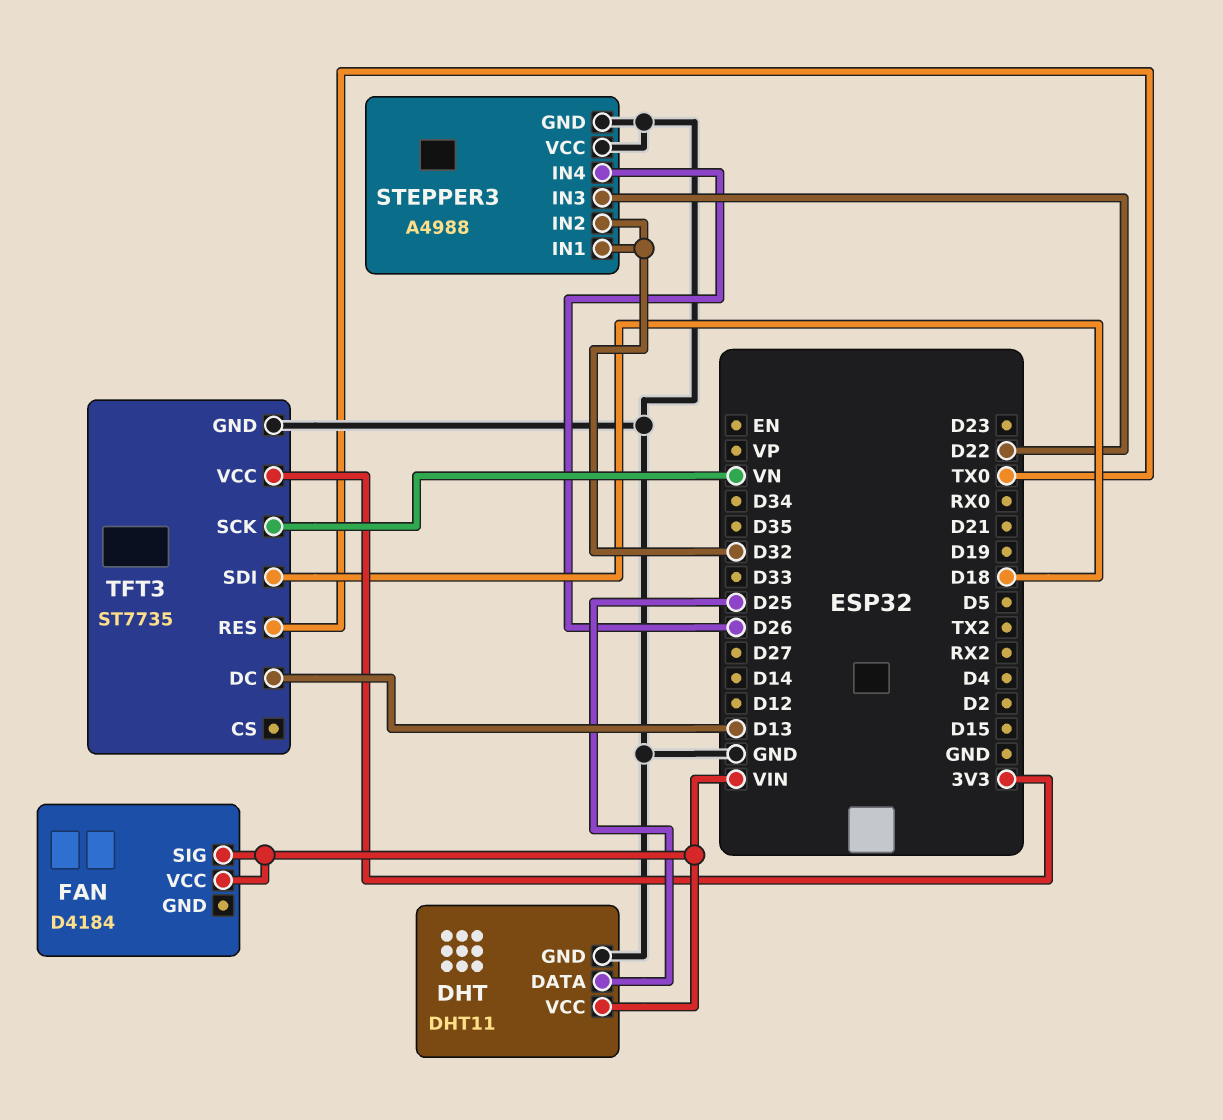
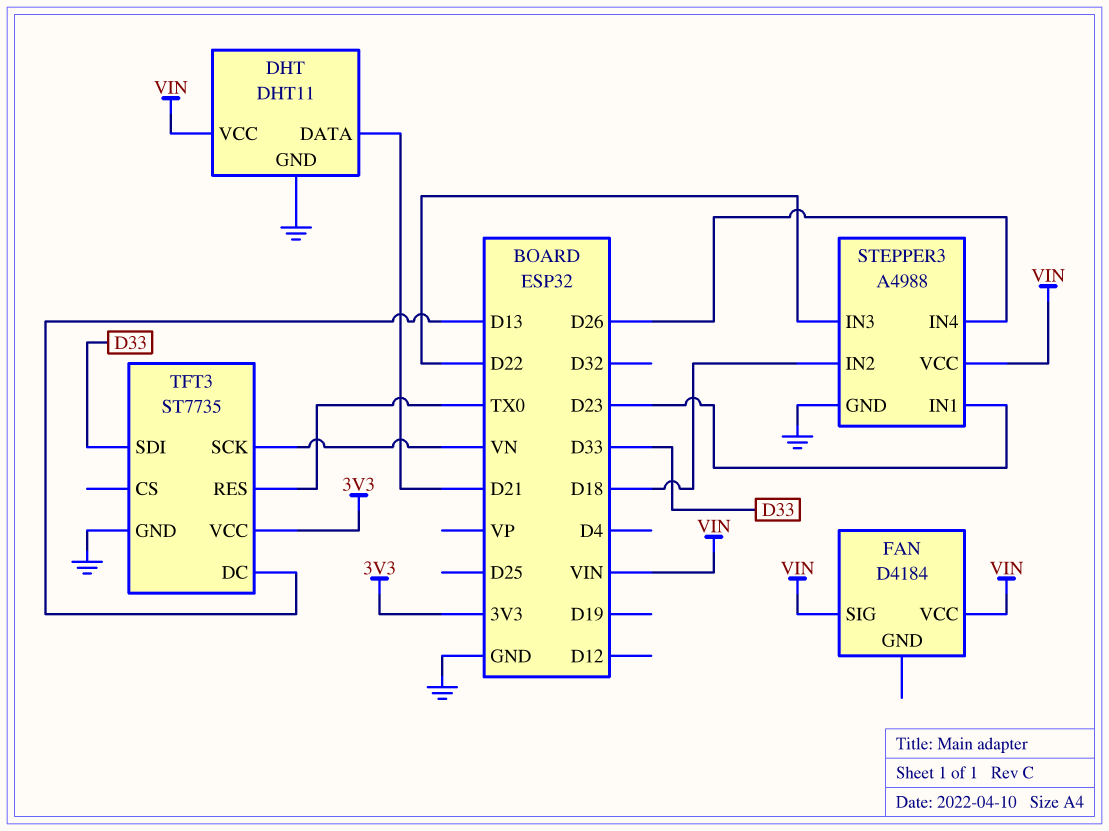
DHT pin DATA: D25 -> D21
STEPPER3 pin IN1: D32 -> D23
STEPPER3 pin IN2: D32 -> D18
STEPPER3 pin VCC: GND -> VIN
TFT3 pin SDI: D18 -> D33

